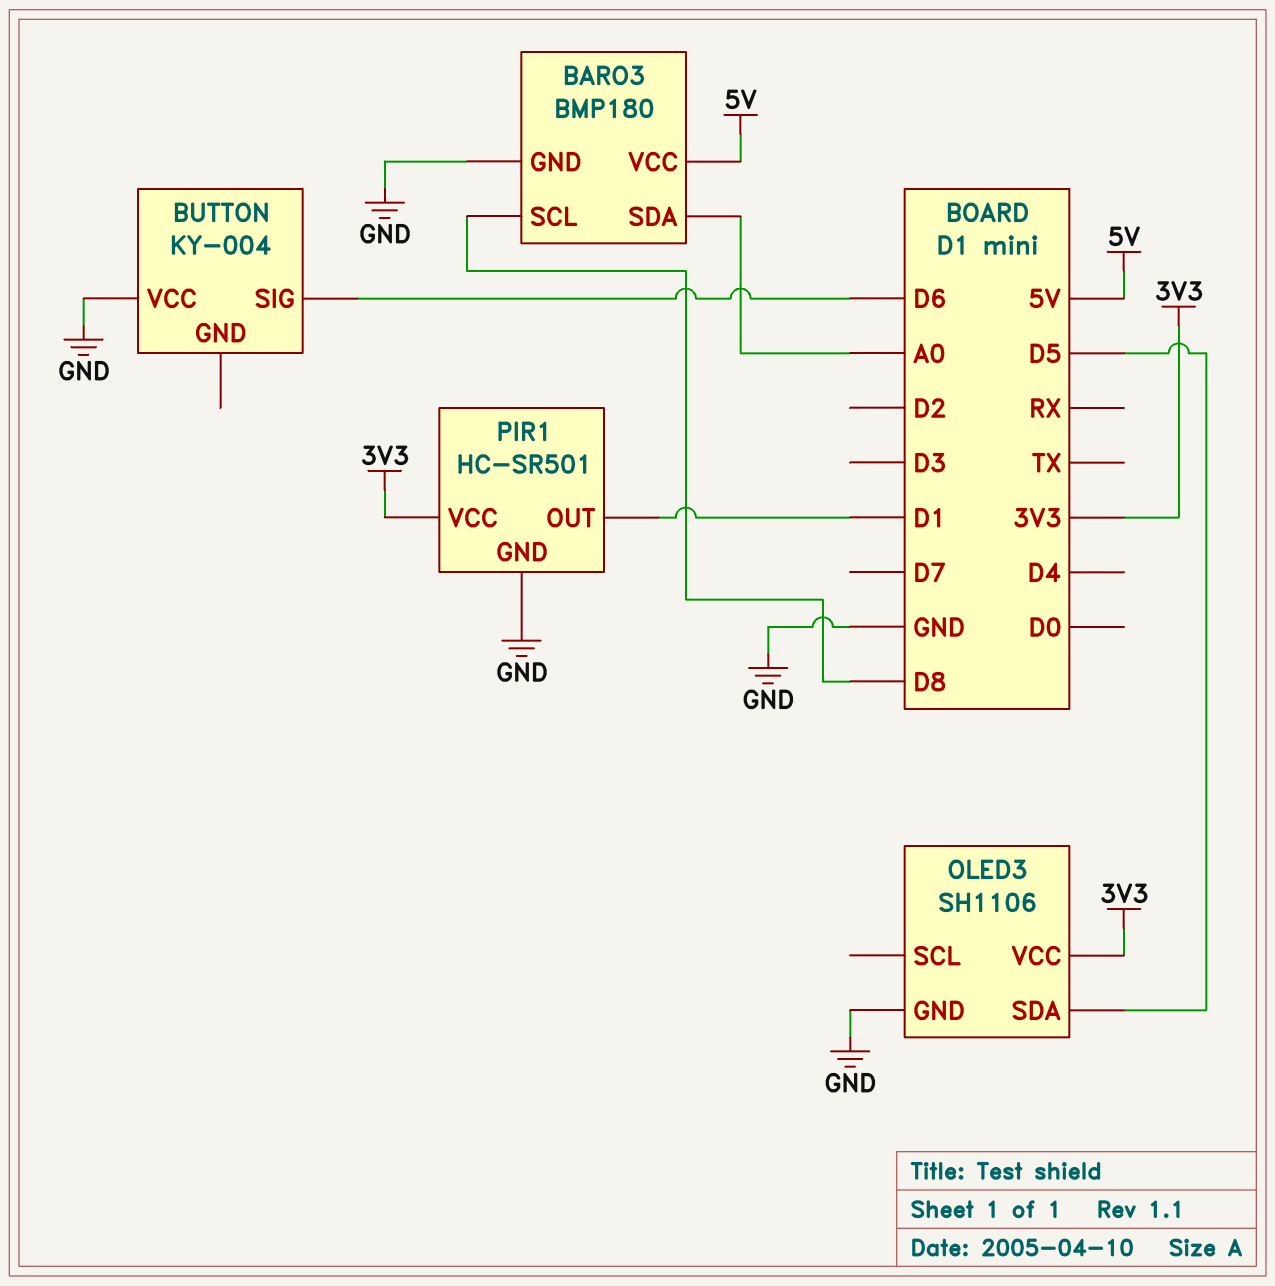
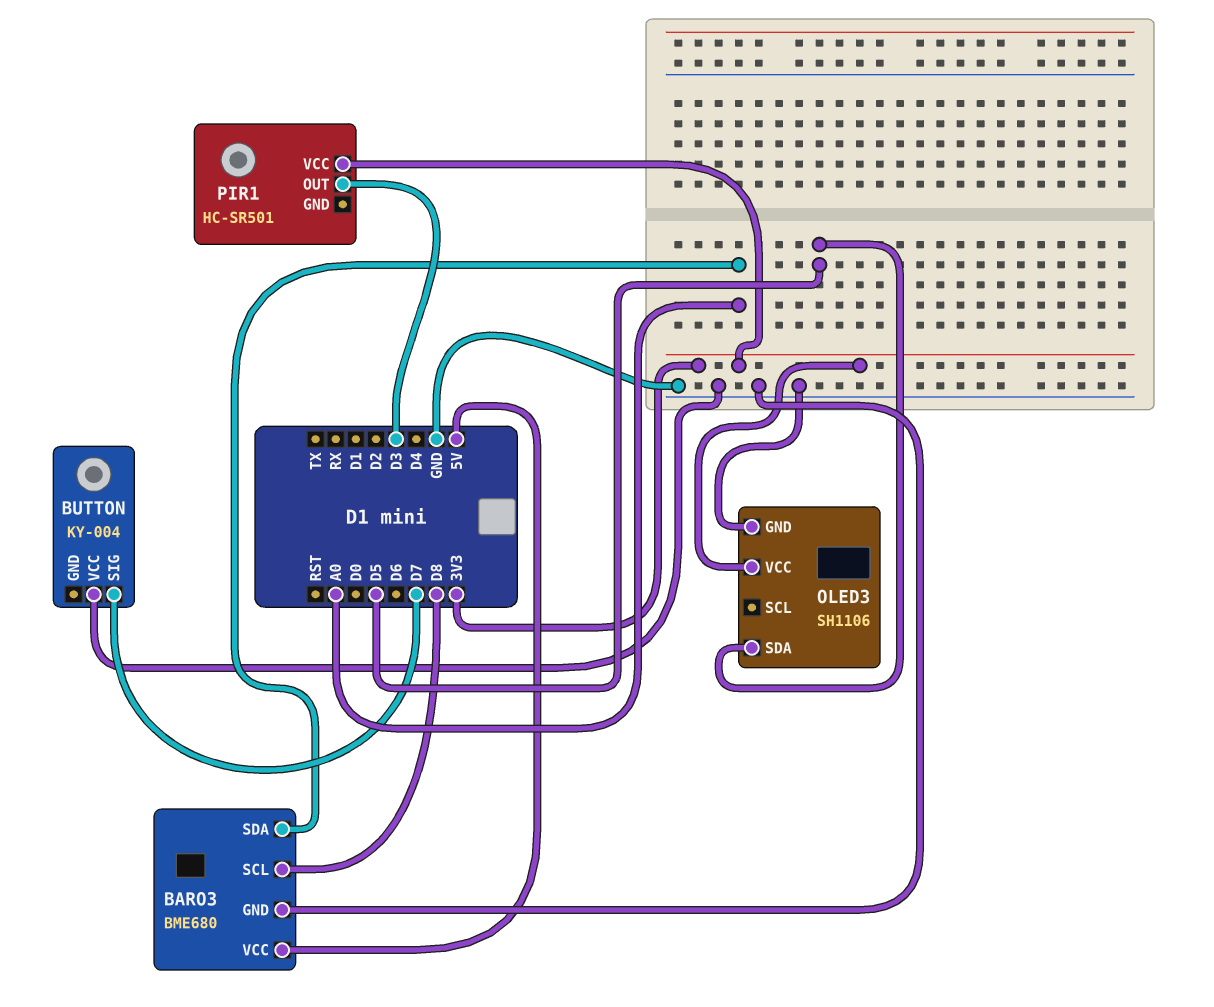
BARO3: BMP180 -> BME680
BUTTON pin SIG: D6 -> D7
PIR1 pin GND: GND -> none
PIR1 pin OUT: D1 -> D3

